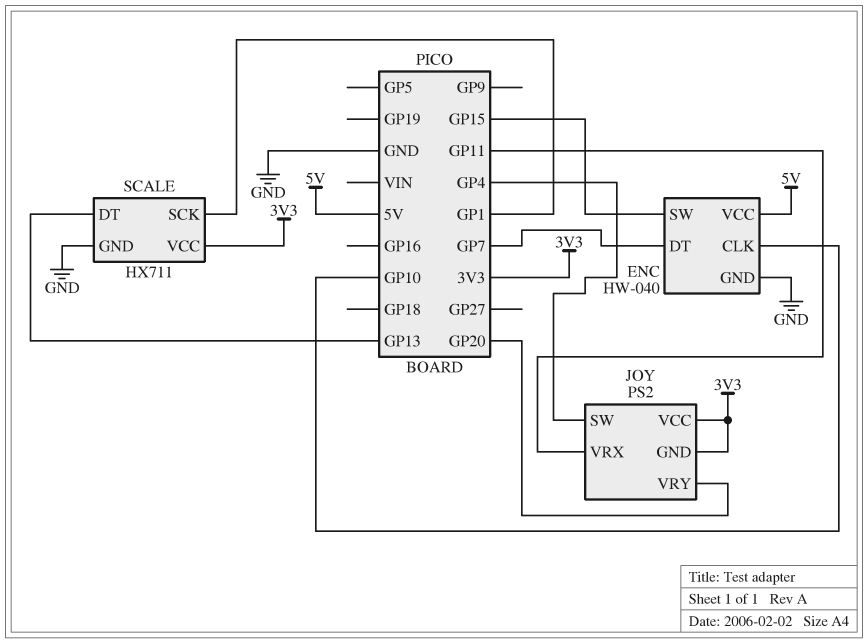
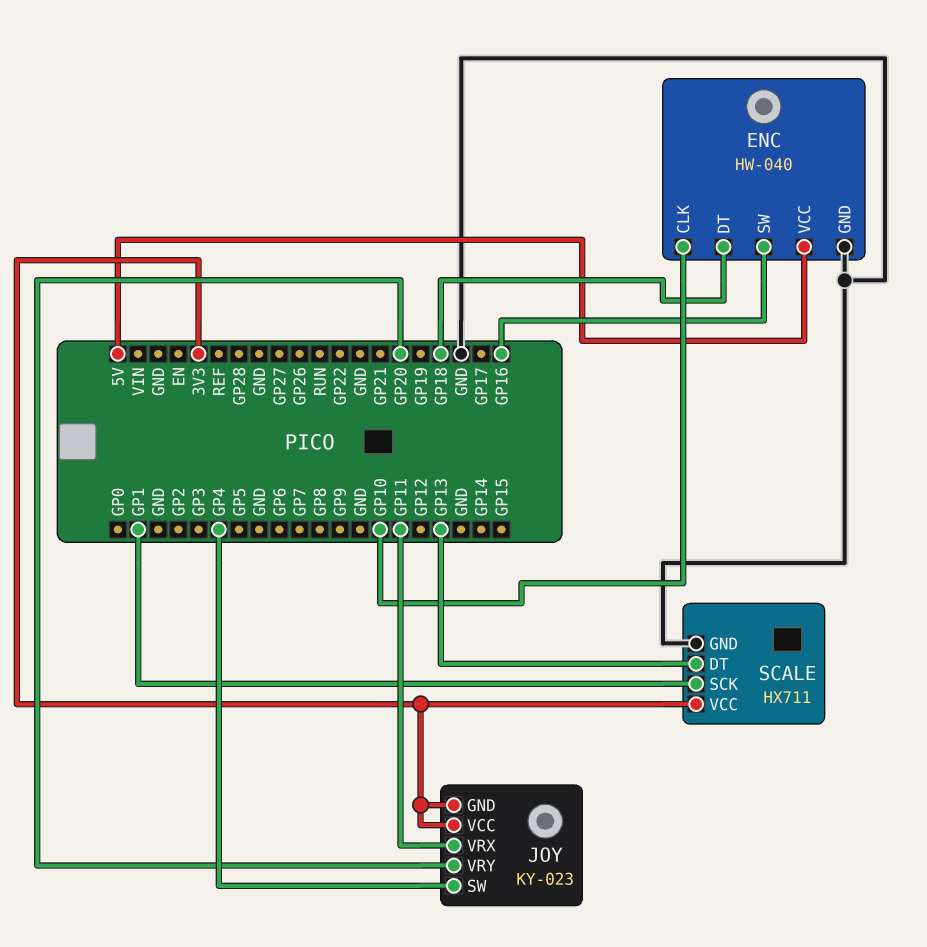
ENC pin DT: GP7 -> GP18
ENC pin SW: GP15 -> GP16
JOY: PS2 -> KY-023

